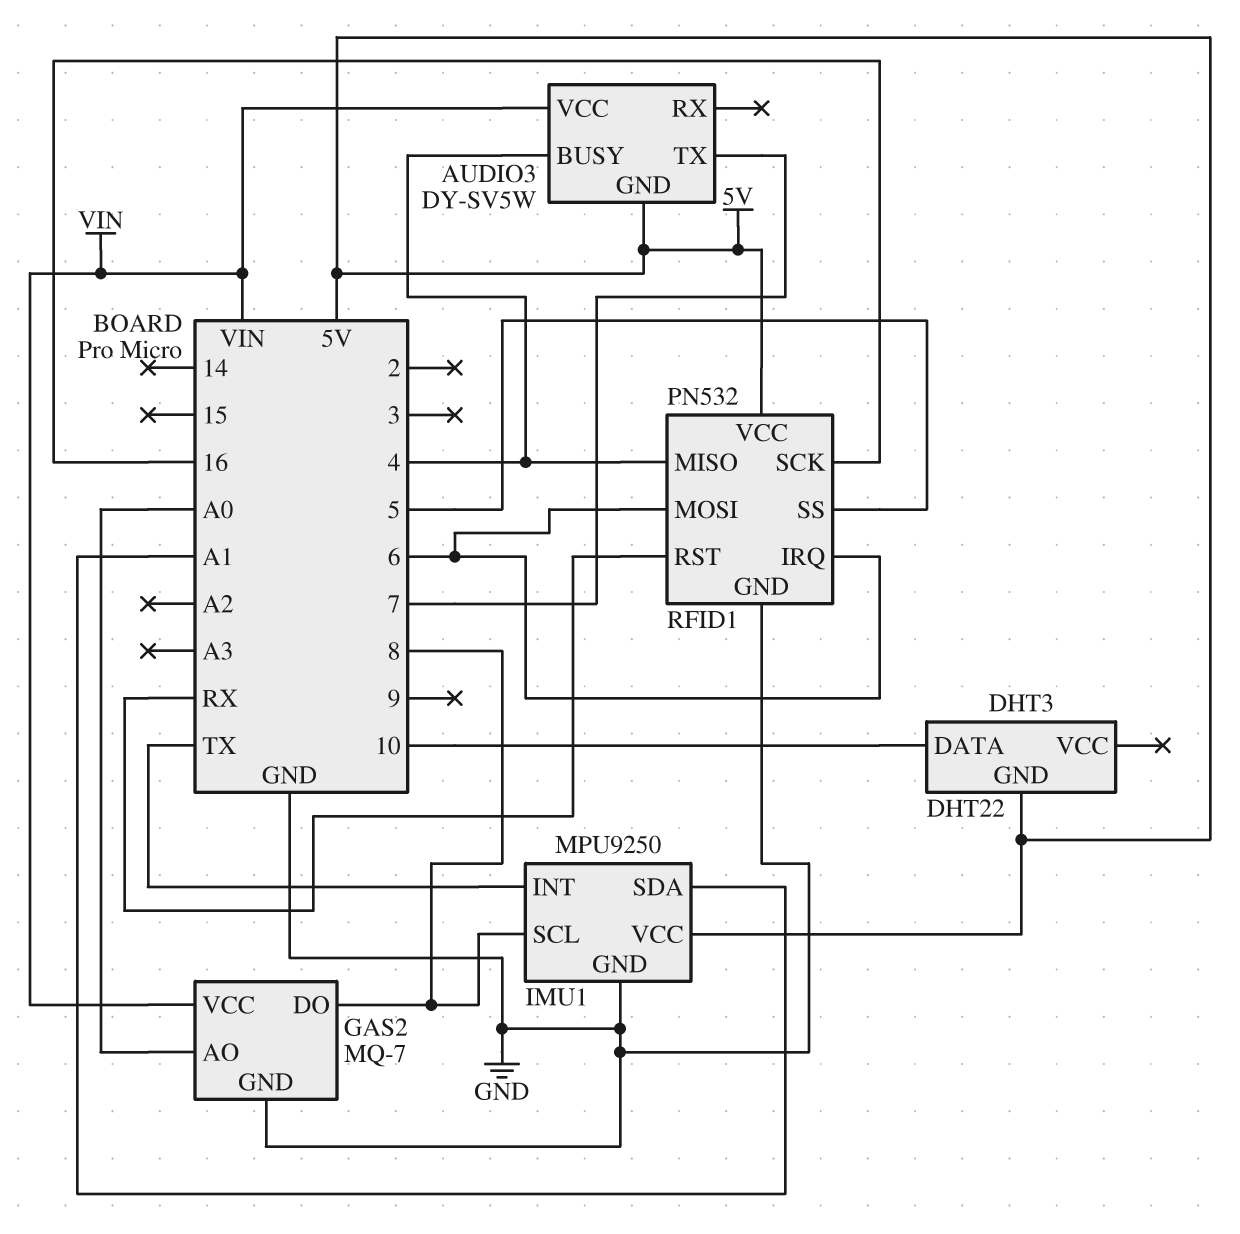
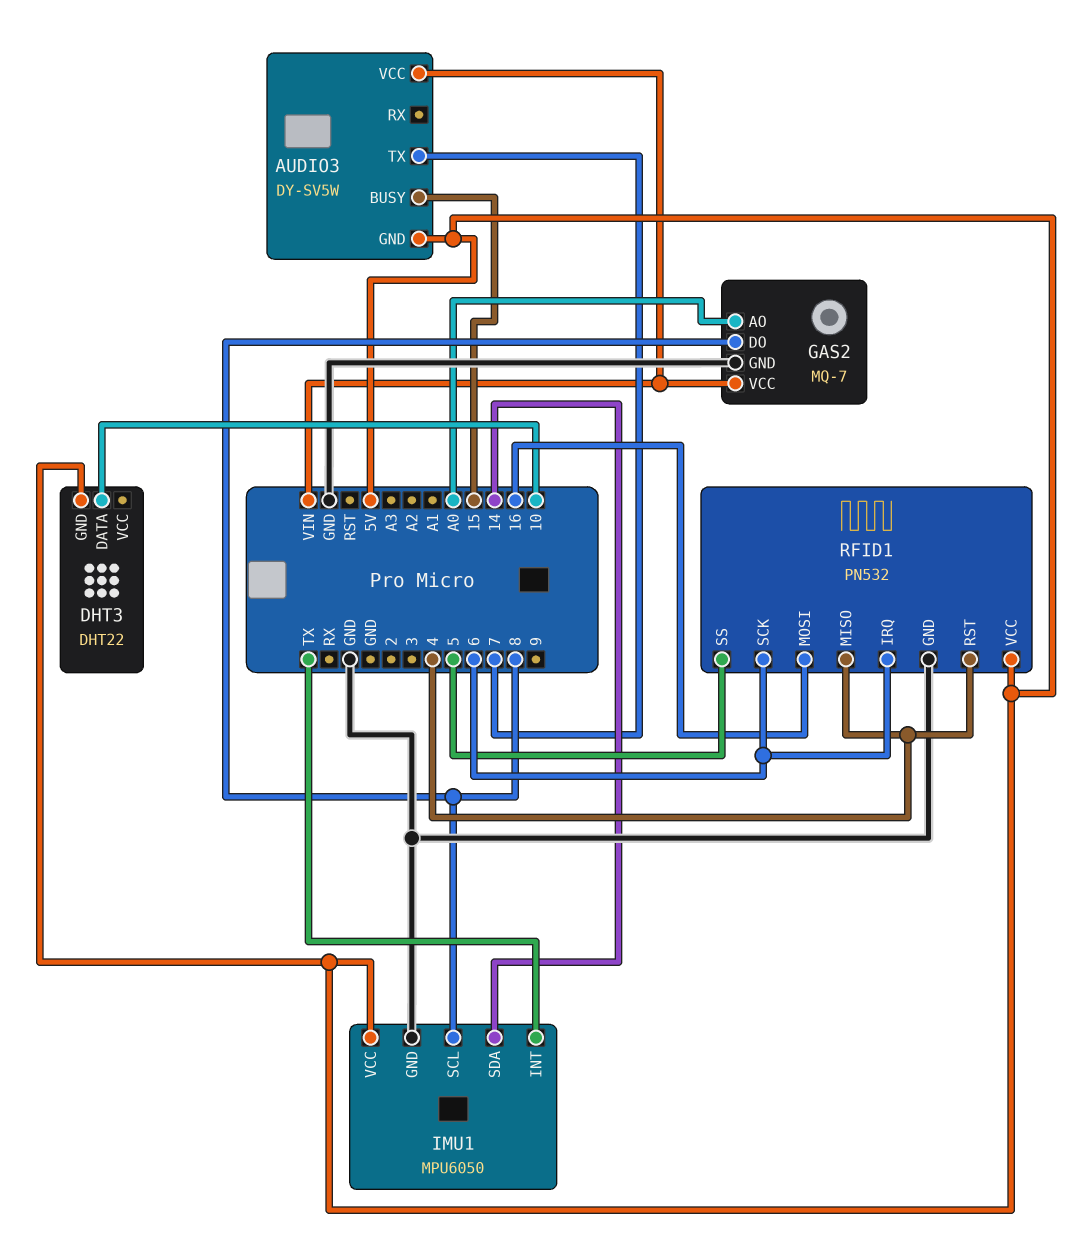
AUDIO3 pin BUSY: 4 -> 15
IMU1: MPU9250 -> MPU6050
IMU1 pin SDA: A1 -> 14
RFID1 pin MOSI: 6 -> 16
RFID1 pin RST: RX -> 4
RFID1 pin SCK: 16 -> 6

